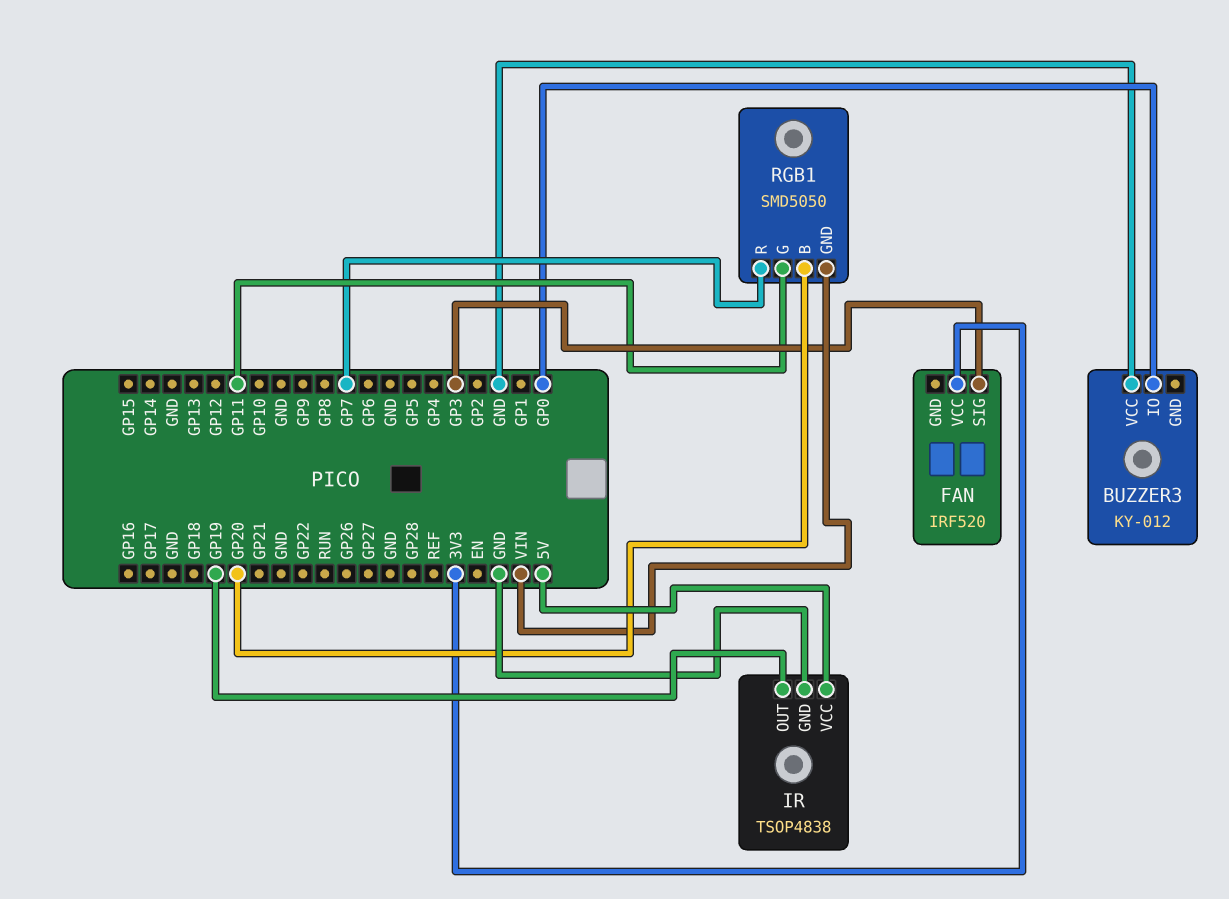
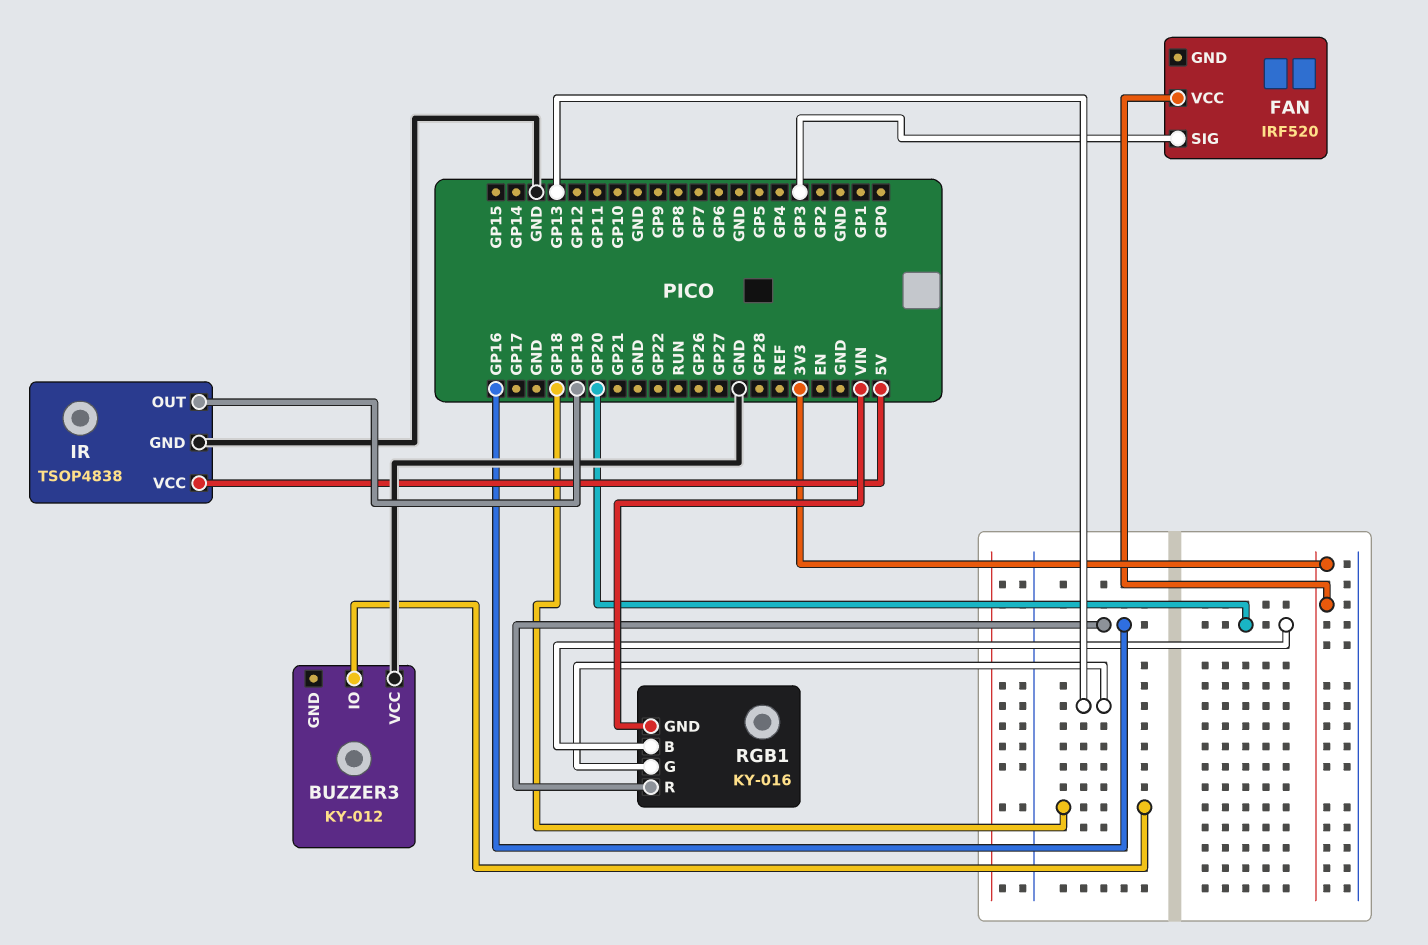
BUZZER3 pin IO: GP0 -> GP18
RGB1: SMD5050 -> KY-016
RGB1 pin G: GP11 -> GP13
RGB1 pin R: GP7 -> GP16

